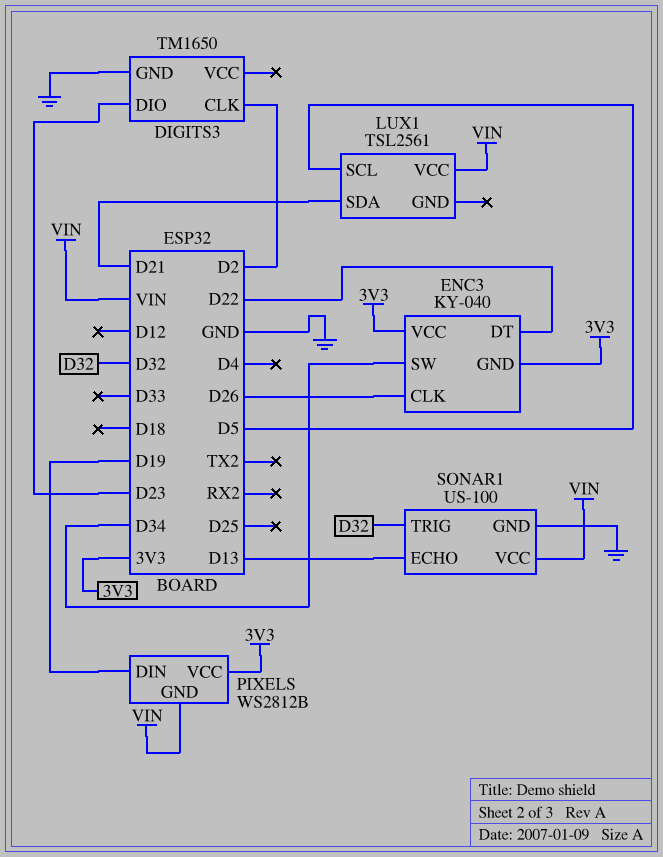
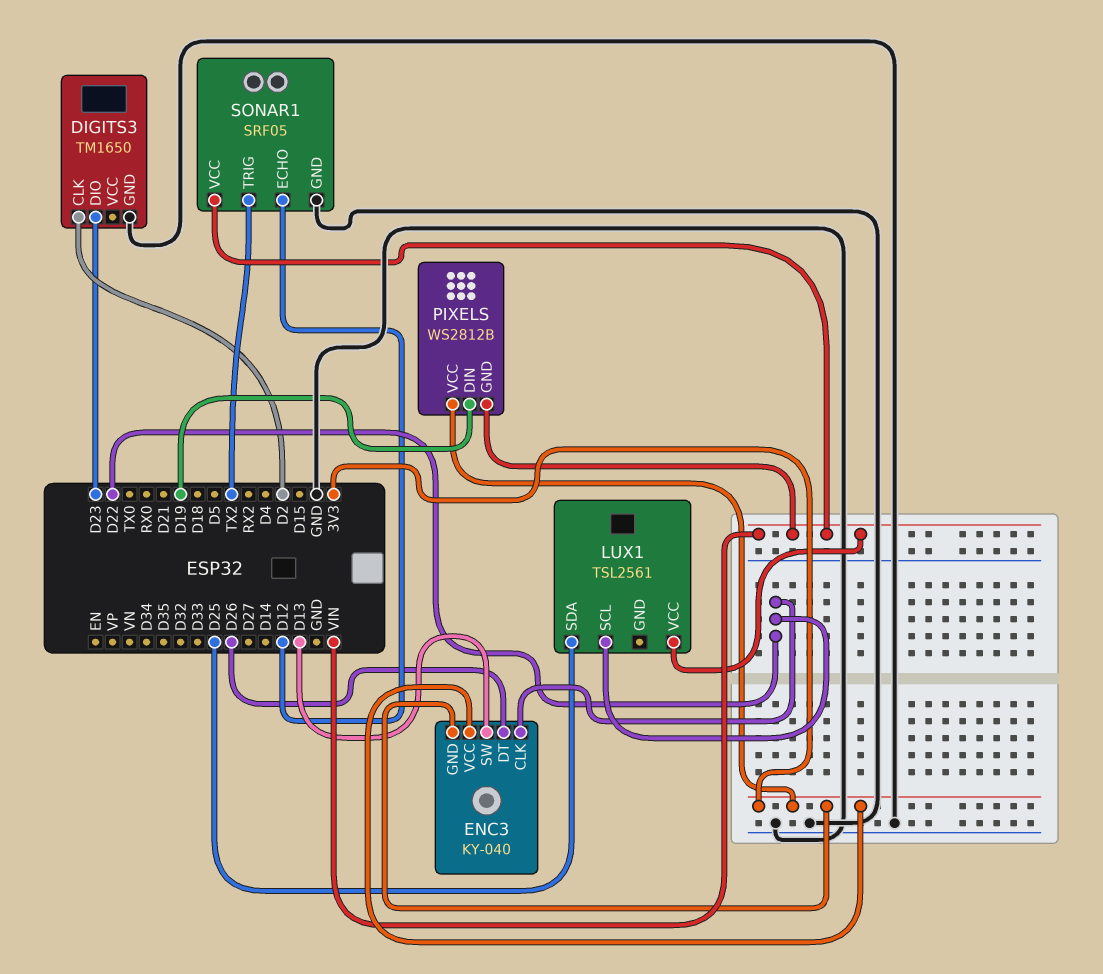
ENC3 pin CLK: D26 -> D22
ENC3 pin DT: D22 -> D26
ENC3 pin SW: D34 -> D13
LUX1 pin SCL: D5 -> D22
LUX1 pin SDA: D21 -> D25
SONAR1: US-100 -> SRF05
SONAR1 pin ECHO: D13 -> D12
SONAR1 pin TRIG: D32 -> TX2

